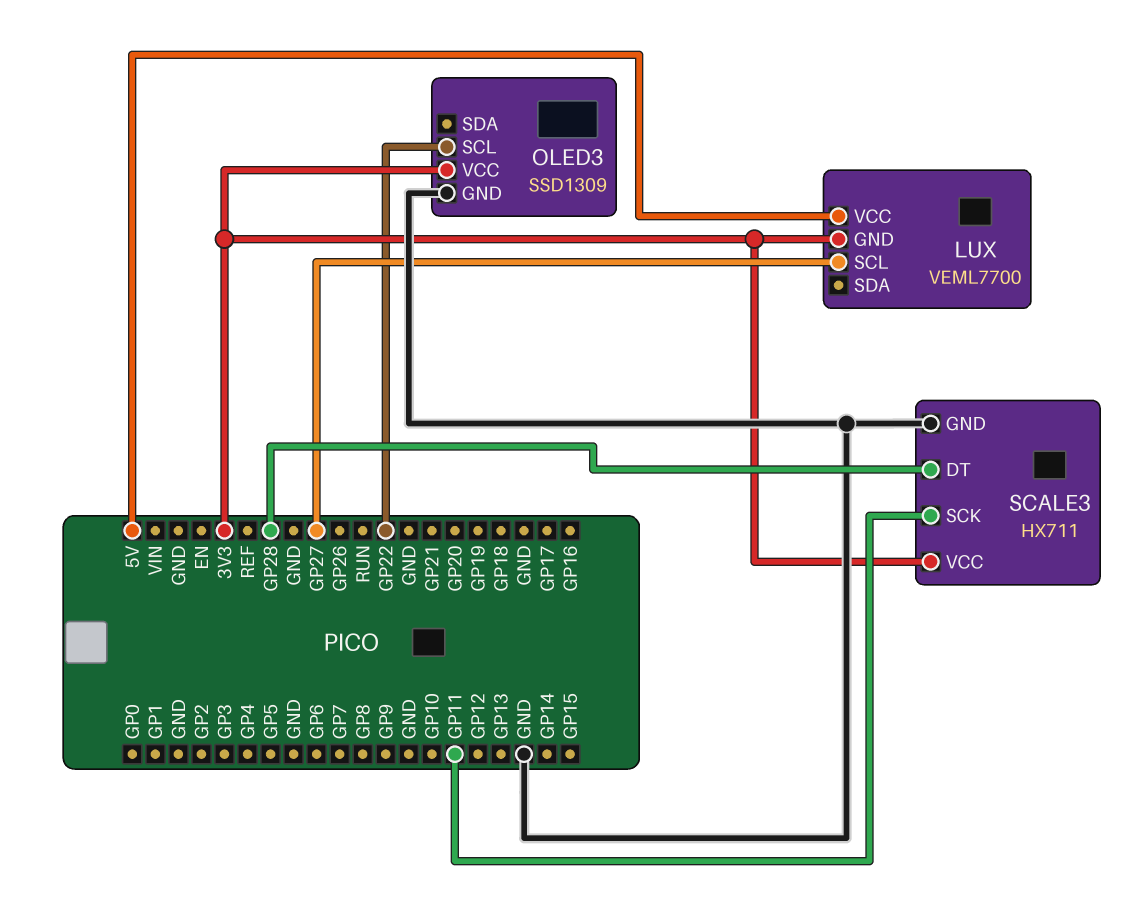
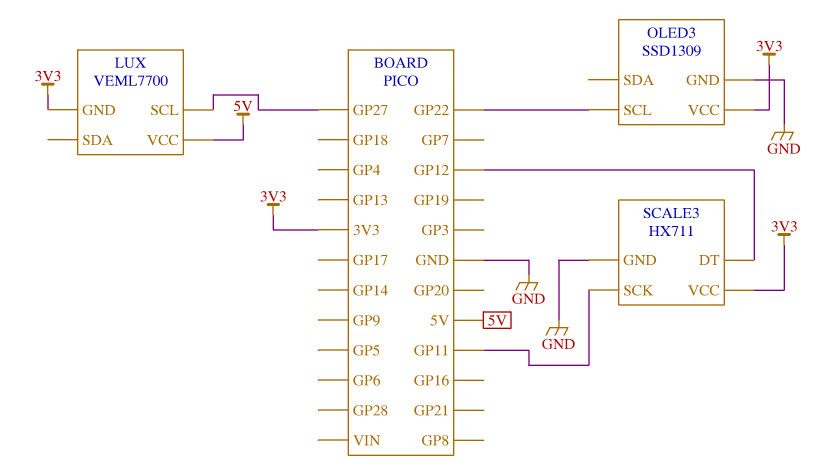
SCALE3 pin DT: GP28 -> GP12

